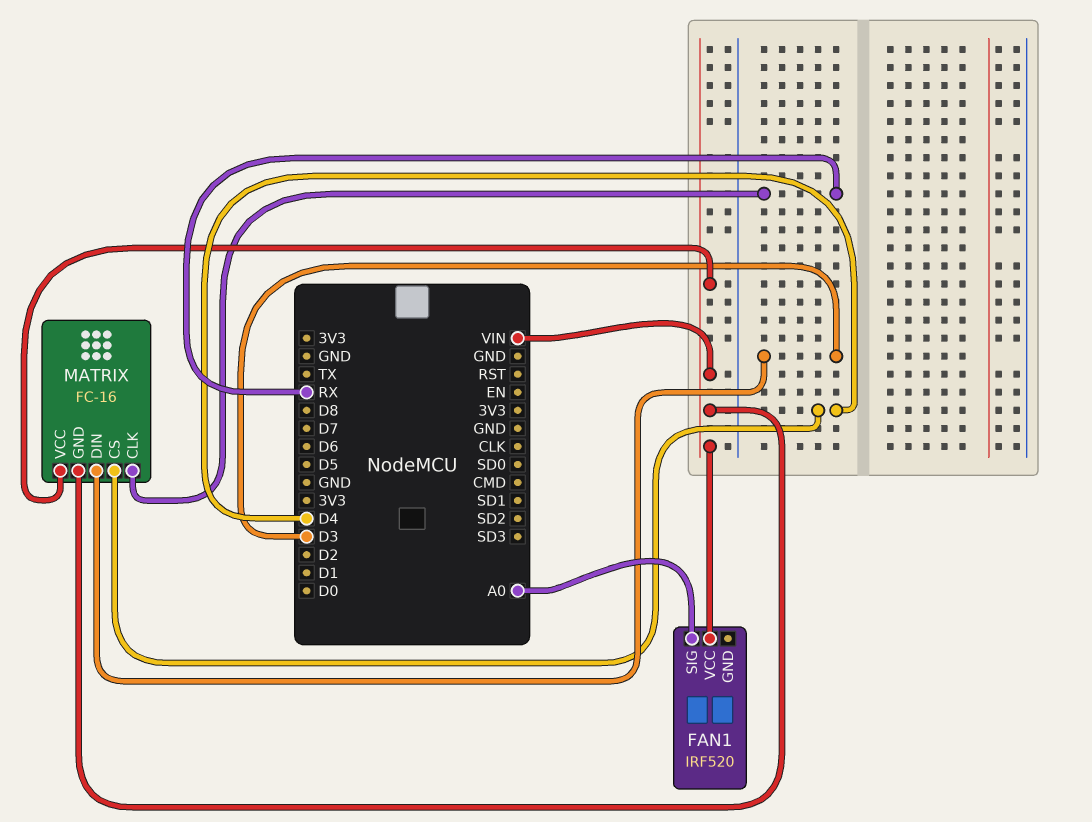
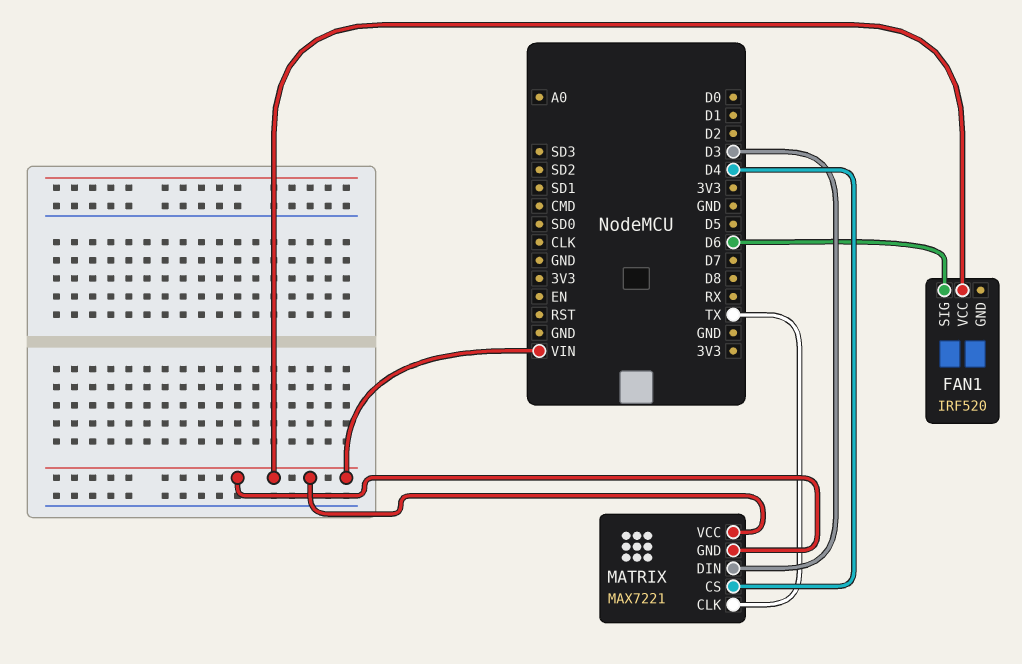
FAN1 pin SIG: A0 -> D6
MATRIX: FC-16 -> MAX7221
MATRIX pin CLK: RX -> TX

